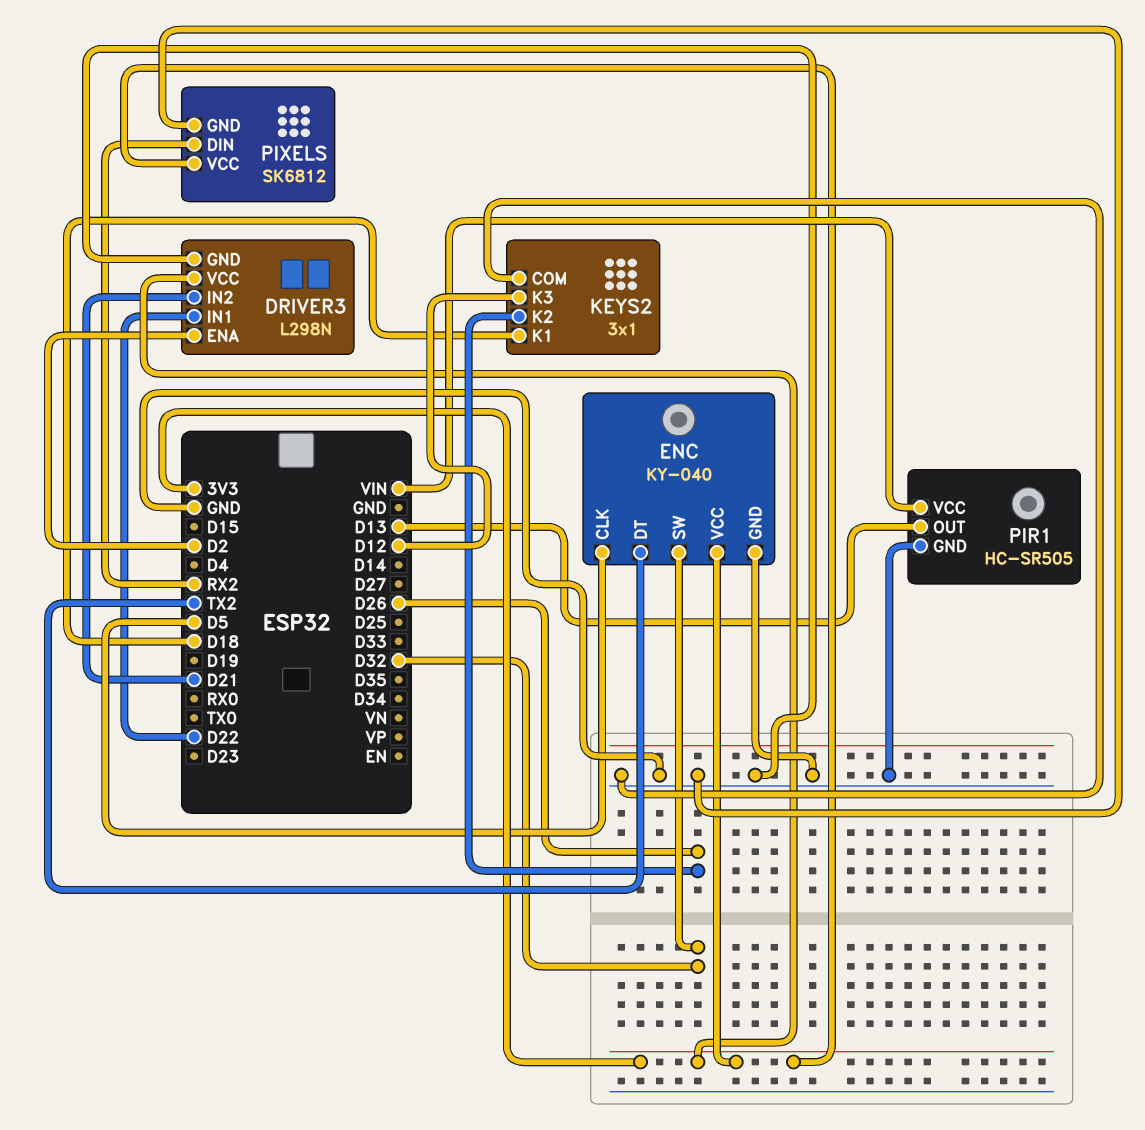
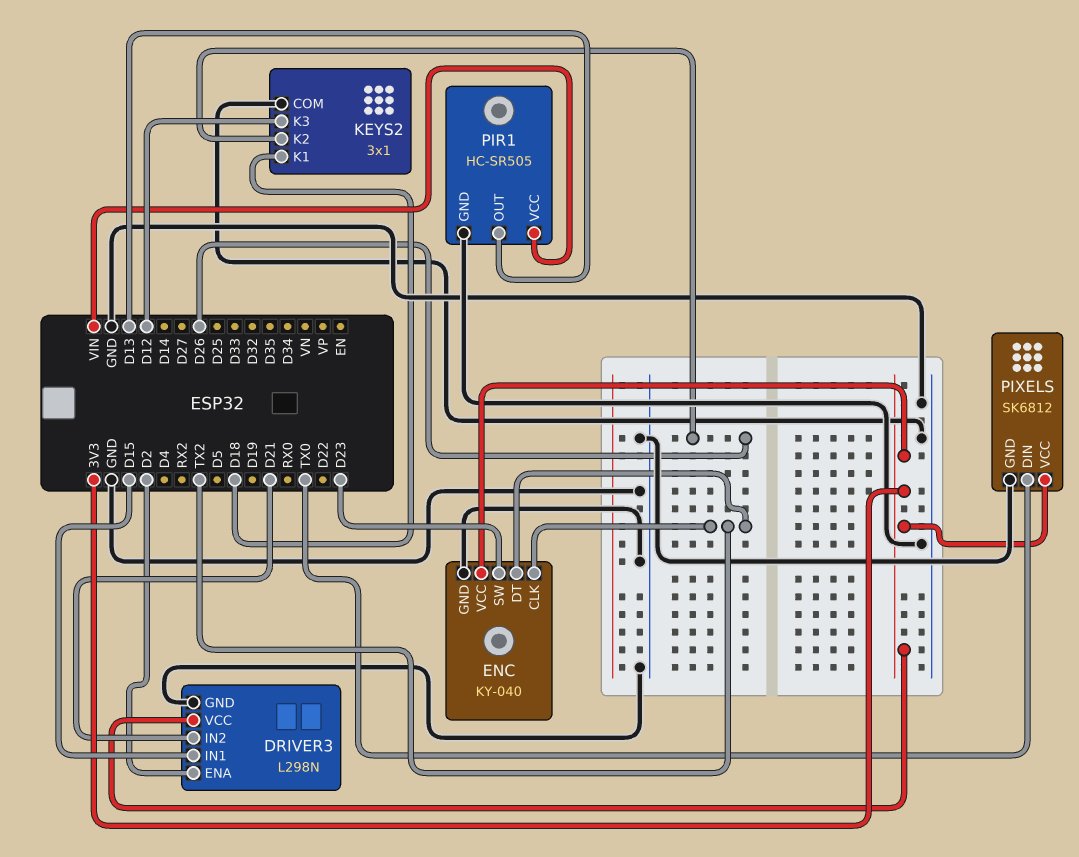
DRIVER3 pin IN1: D22 -> D15
ENC pin CLK: D5 -> TX2
ENC pin SW: D32 -> D23
PIXELS pin DIN: RX2 -> TX0

